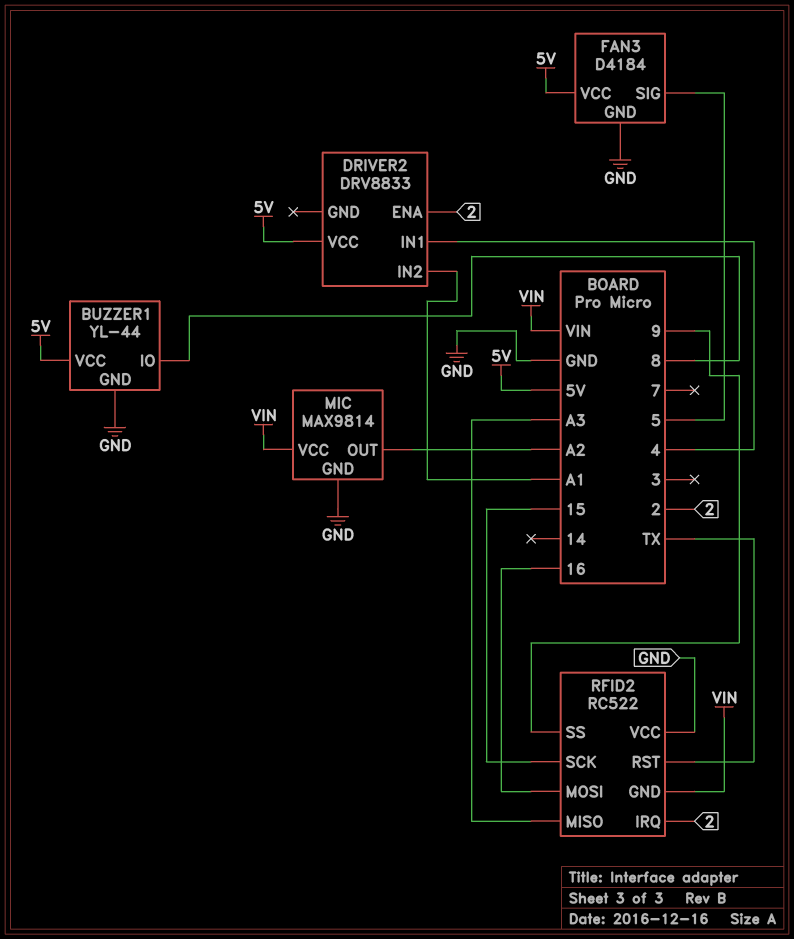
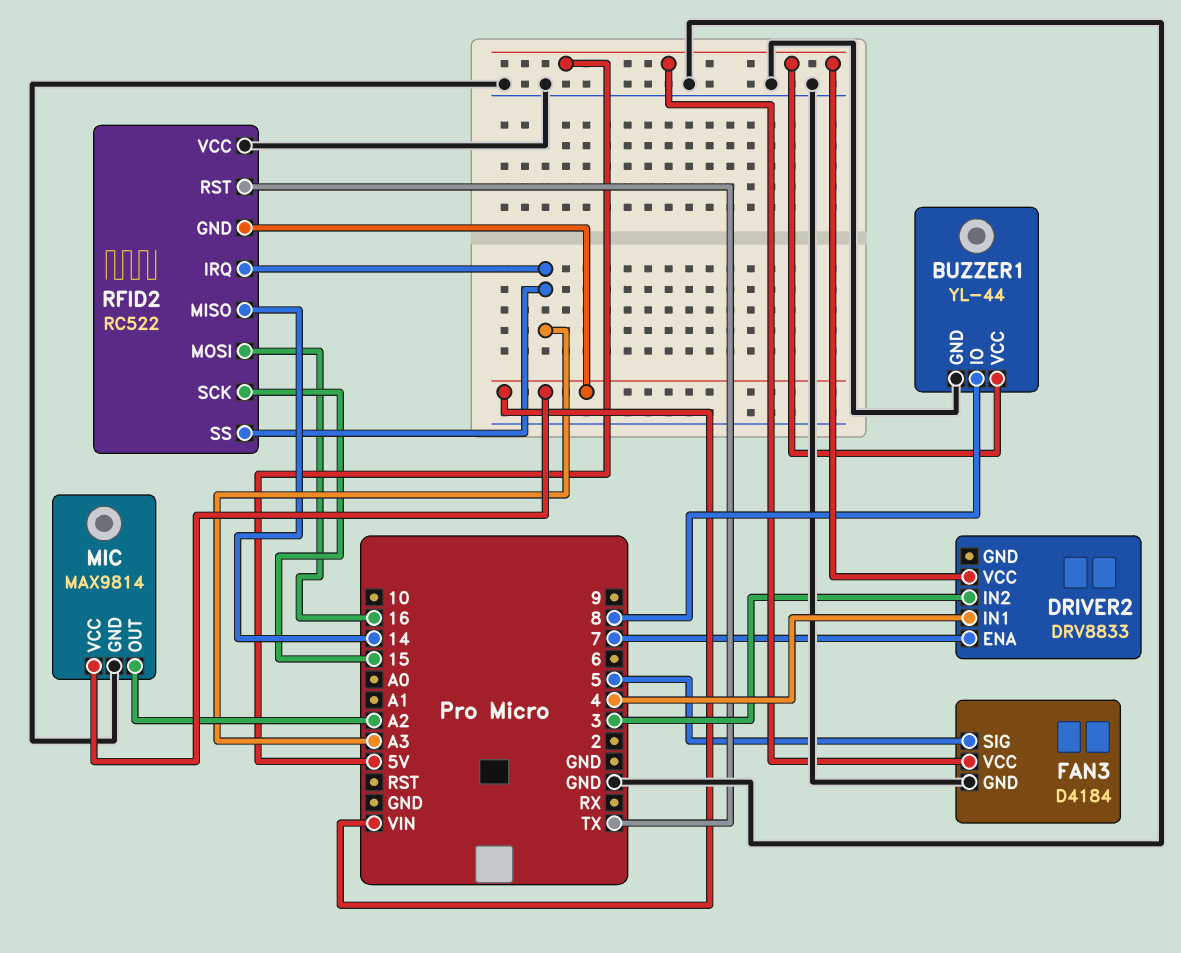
DRIVER2 pin ENA: 2 -> 7
DRIVER2 pin IN2: A1 -> 3
RFID2 pin IRQ: 2 -> A3
RFID2 pin MISO: A3 -> 14
RFID2 pin SS: 9 -> A3

